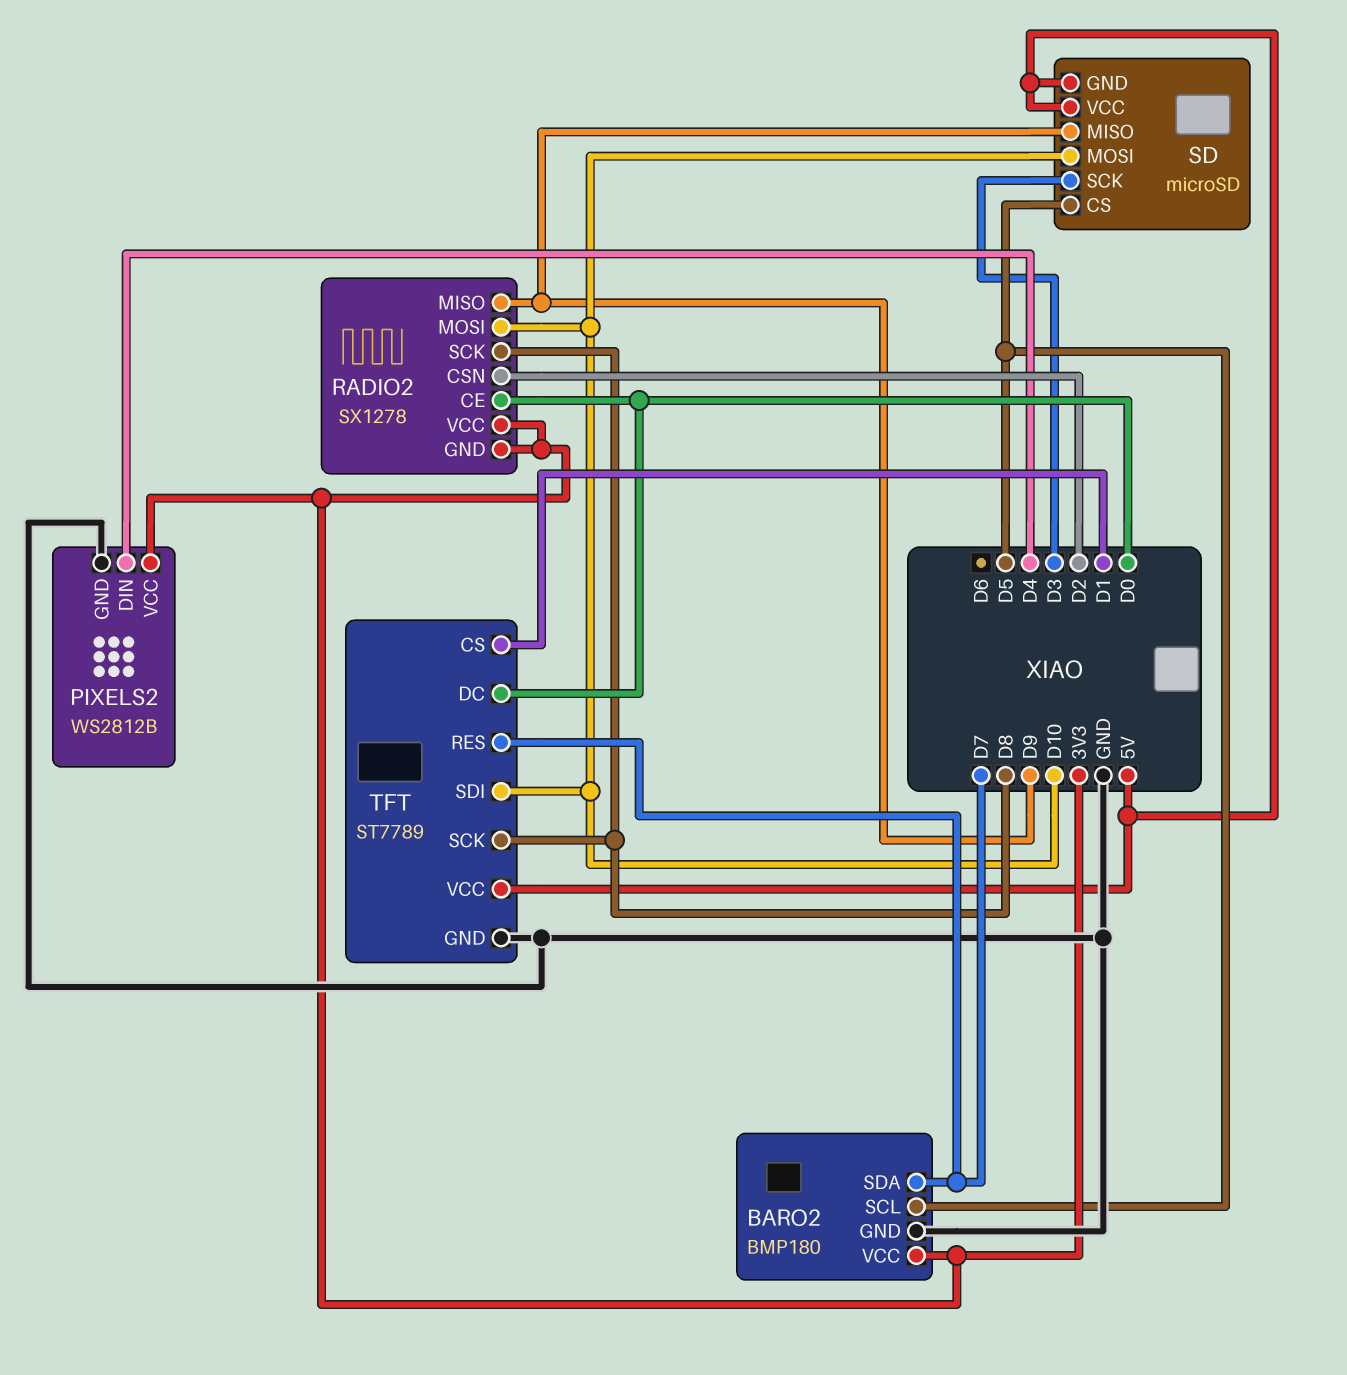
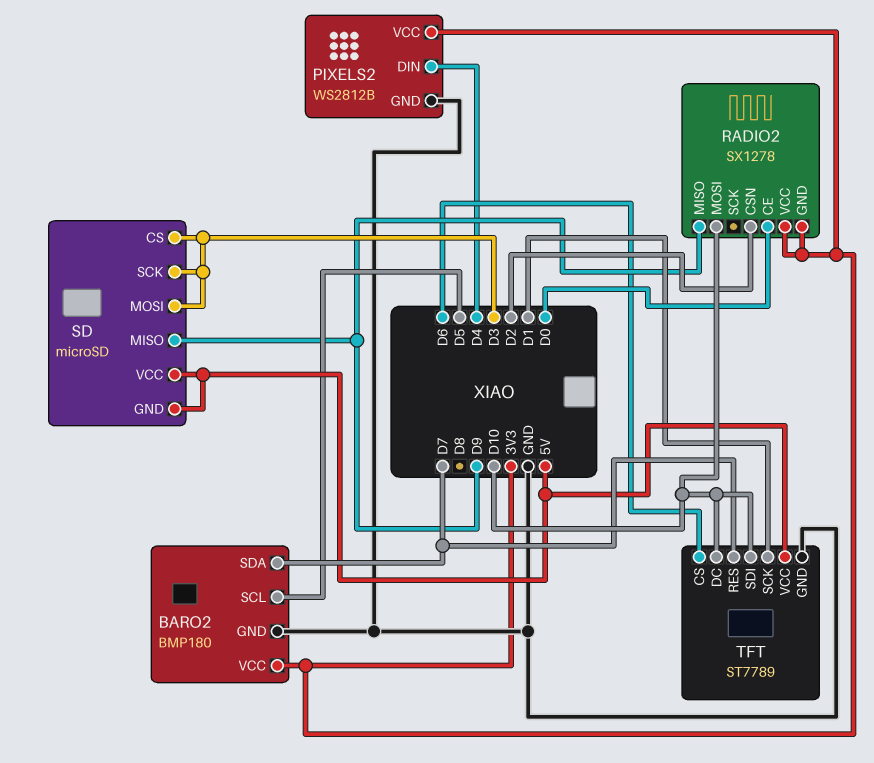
RADIO2 pin SCK: D8 -> none
SD pin CS: D5 -> D3
SD pin MOSI: D10 -> D3
TFT pin CS: D1 -> D6
TFT pin DC: D0 -> D10
TFT pin SCK: D8 -> D1

